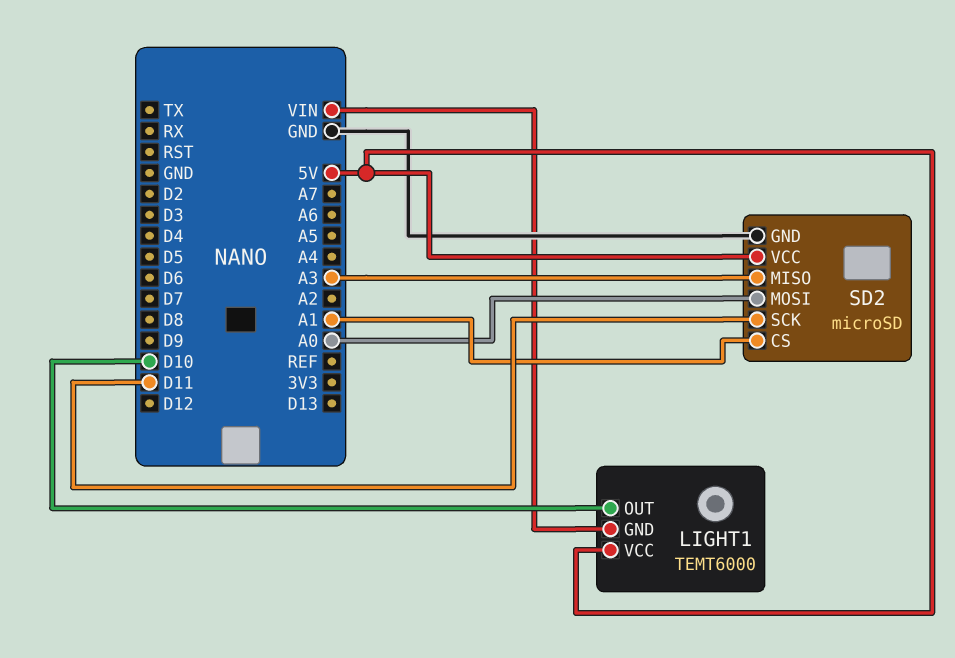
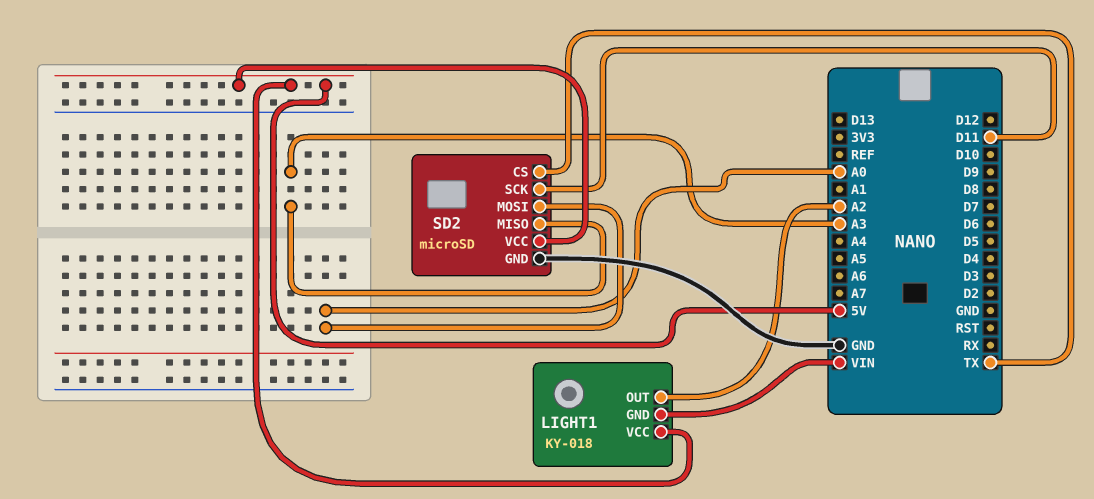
LIGHT1: TEMT6000 -> KY-018
LIGHT1 pin OUT: D10 -> A2
SD2 pin CS: A1 -> TX

